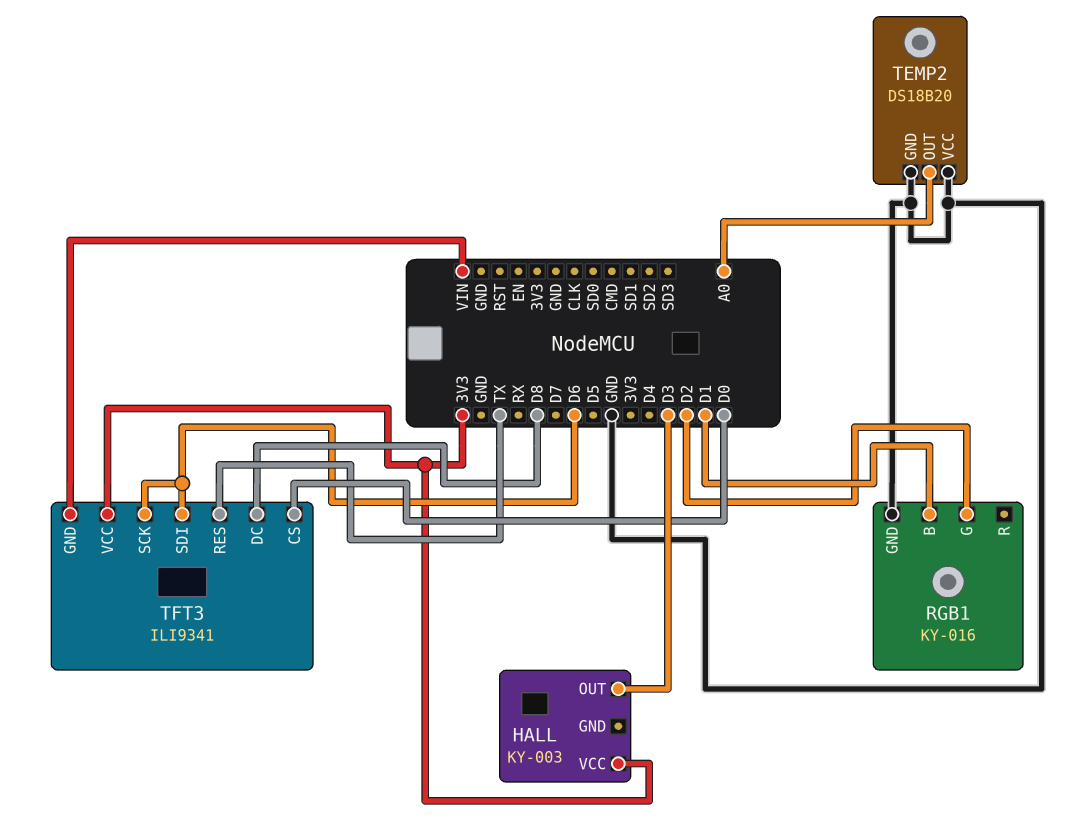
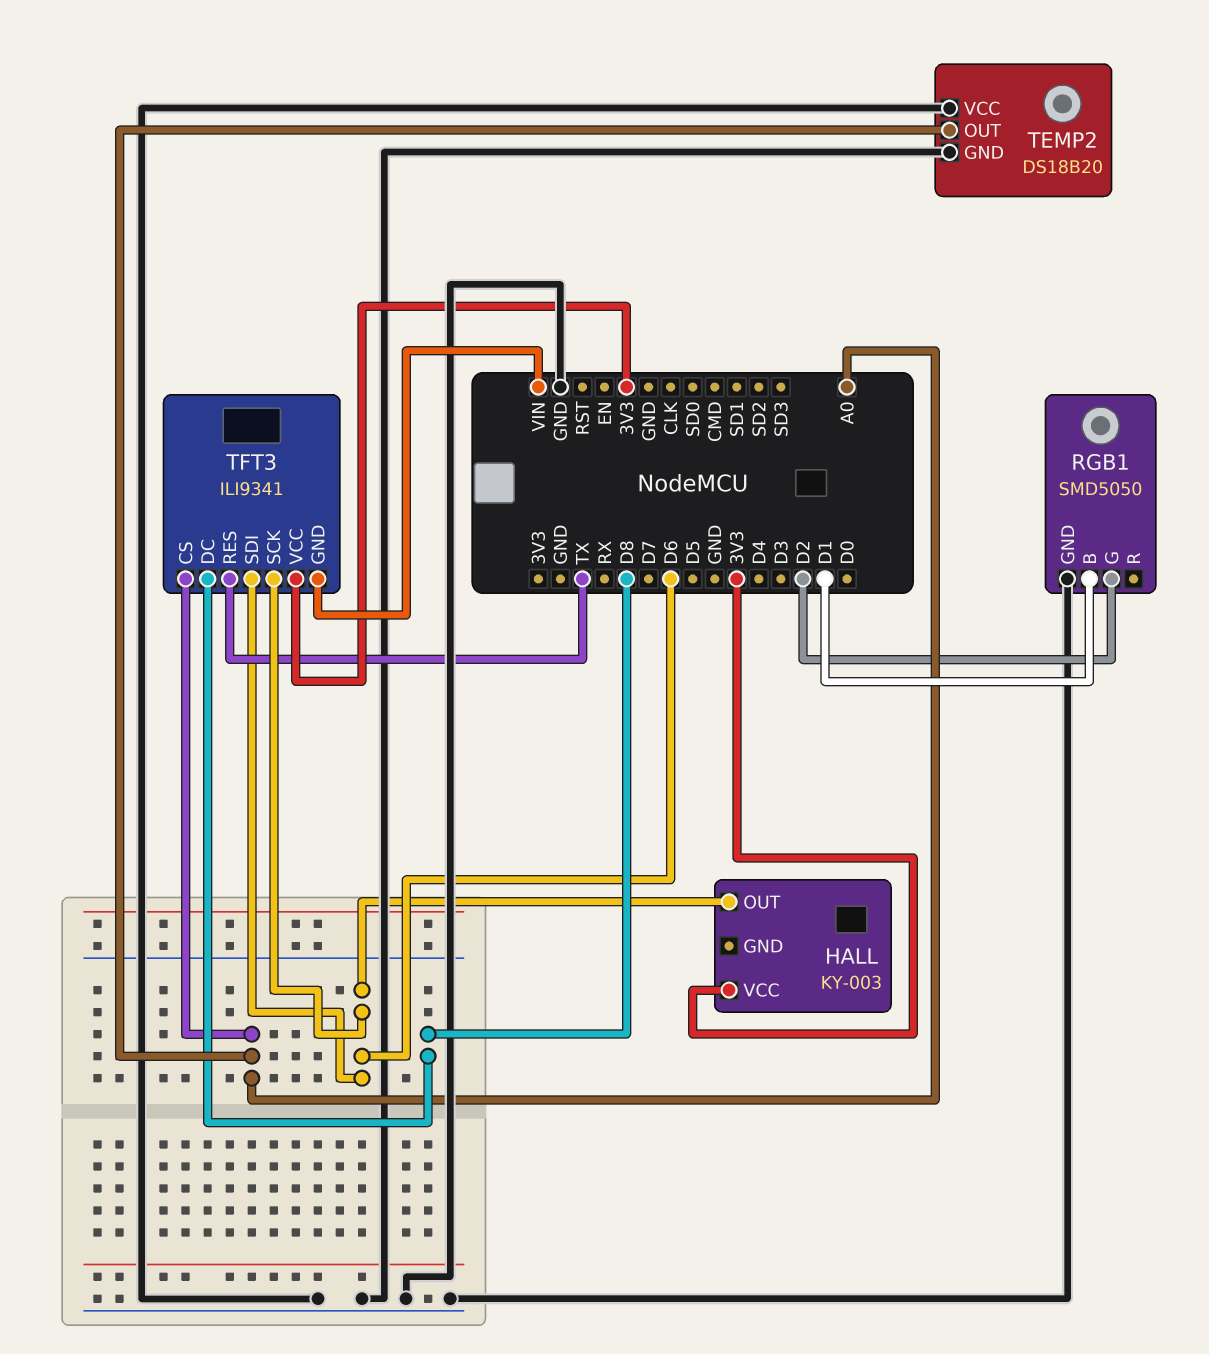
HALL pin OUT: D3 -> D6
RGB1: KY-016 -> SMD5050
TFT3 pin CS: D0 -> A0

